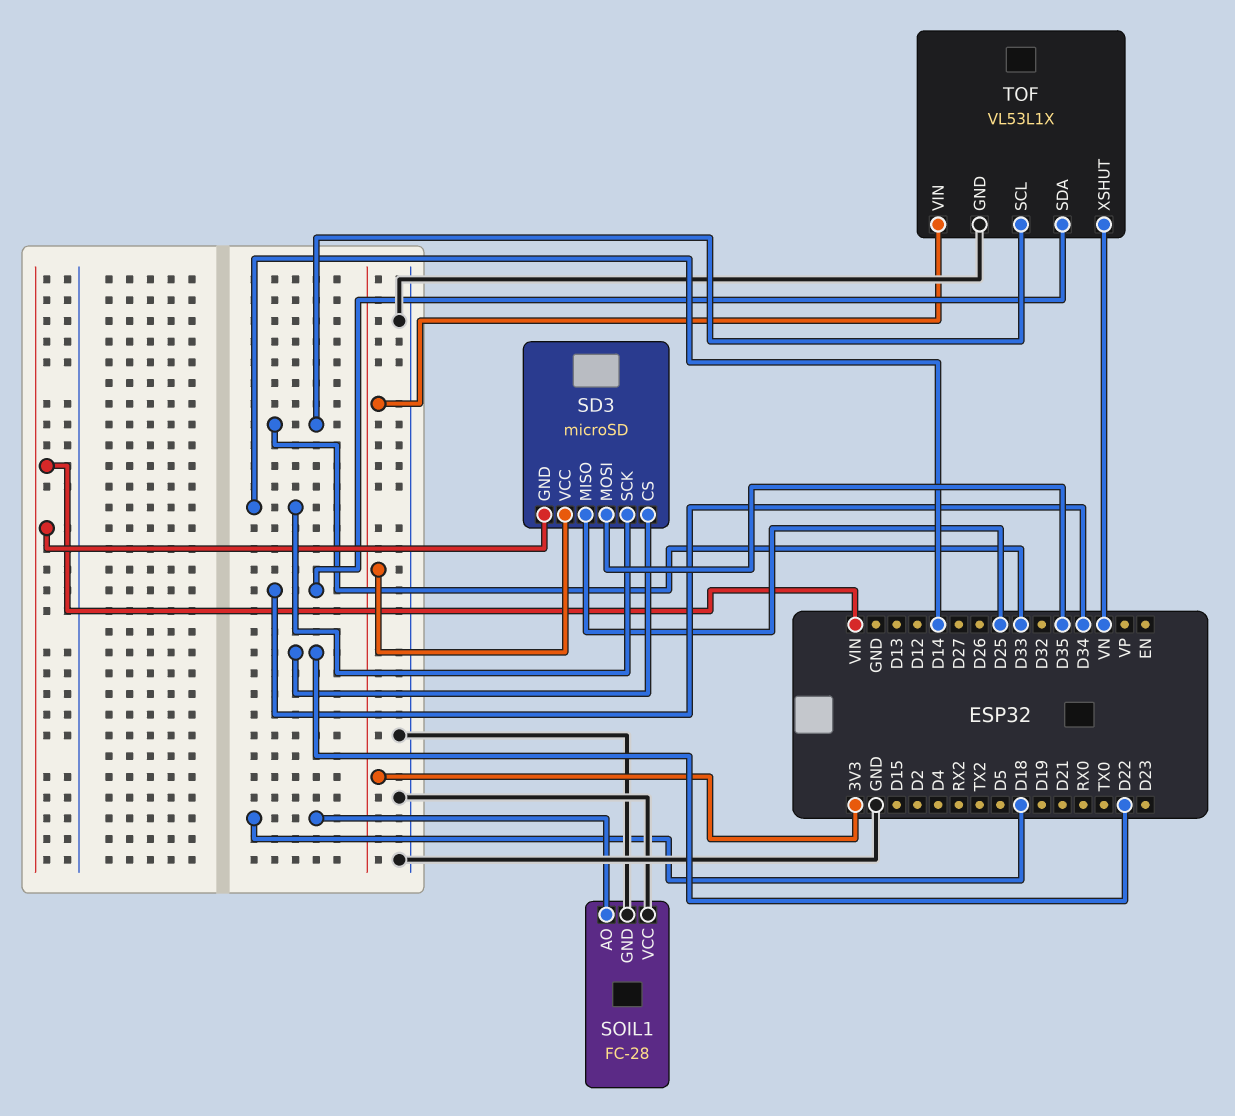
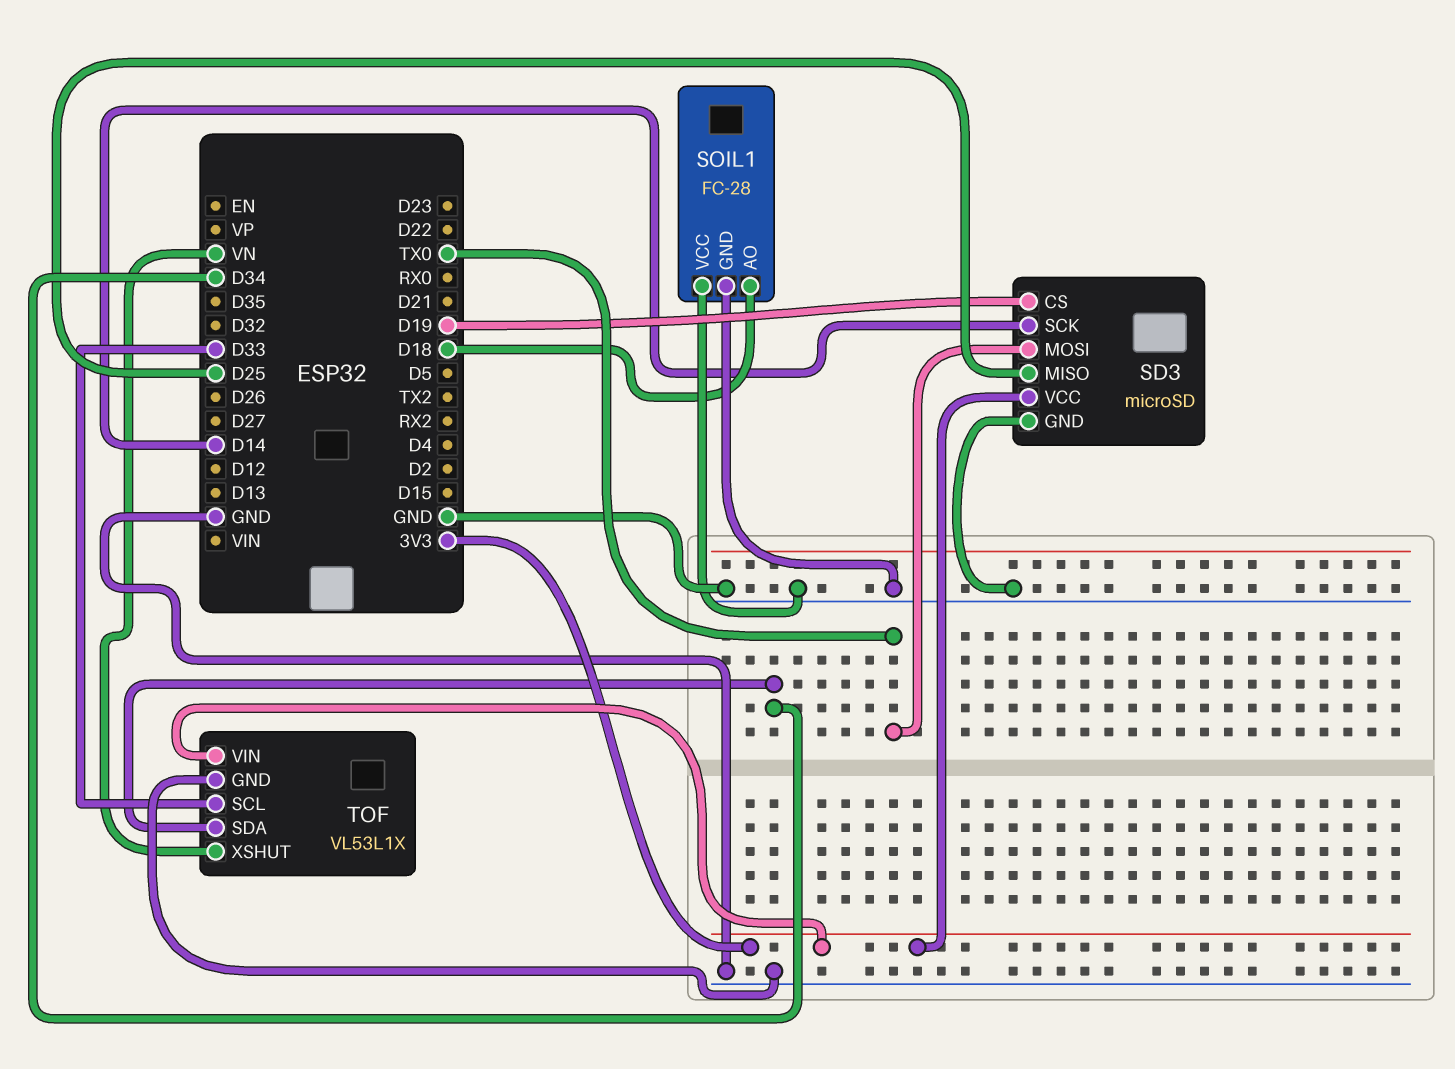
SD3 pin CS: D22 -> D19
SD3 pin GND: VIN -> GND
SD3 pin MOSI: D35 -> TX0

